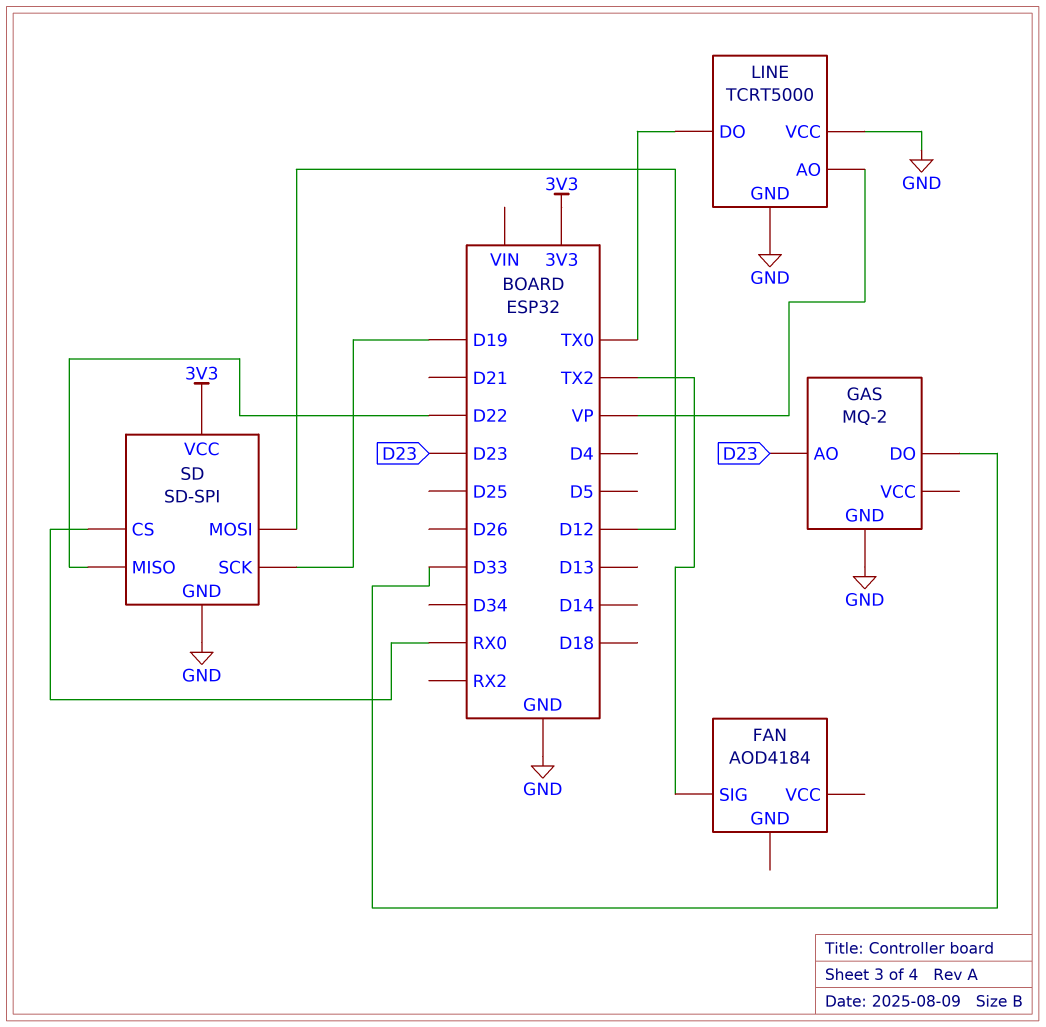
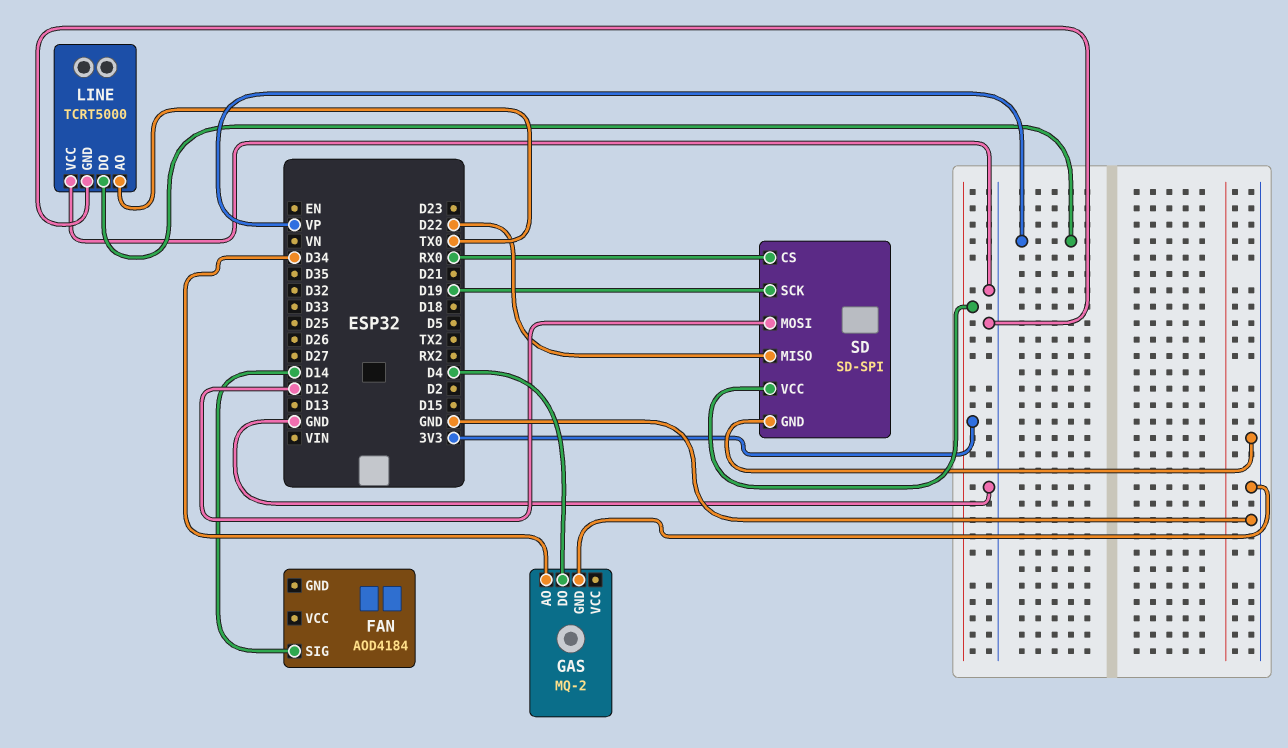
FAN pin SIG: TX2 -> D14
GAS pin AO: D23 -> D34
GAS pin DO: D33 -> D4
LINE pin AO: VP -> TX0
LINE pin DO: TX0 -> VP

